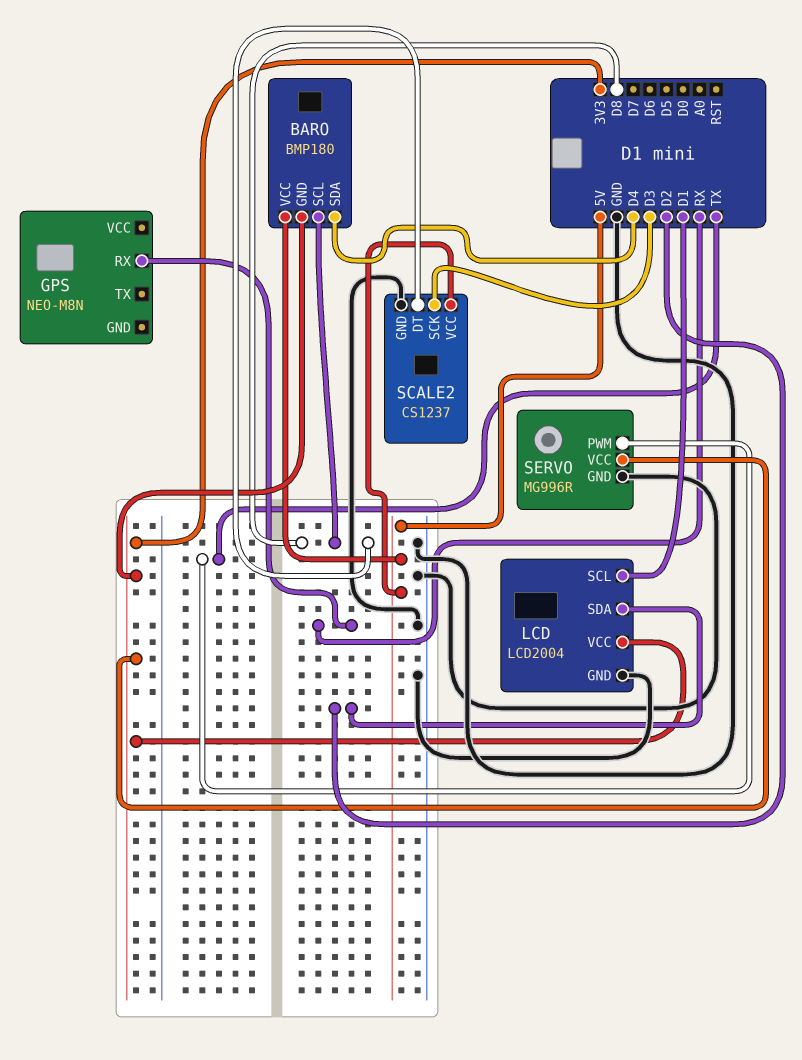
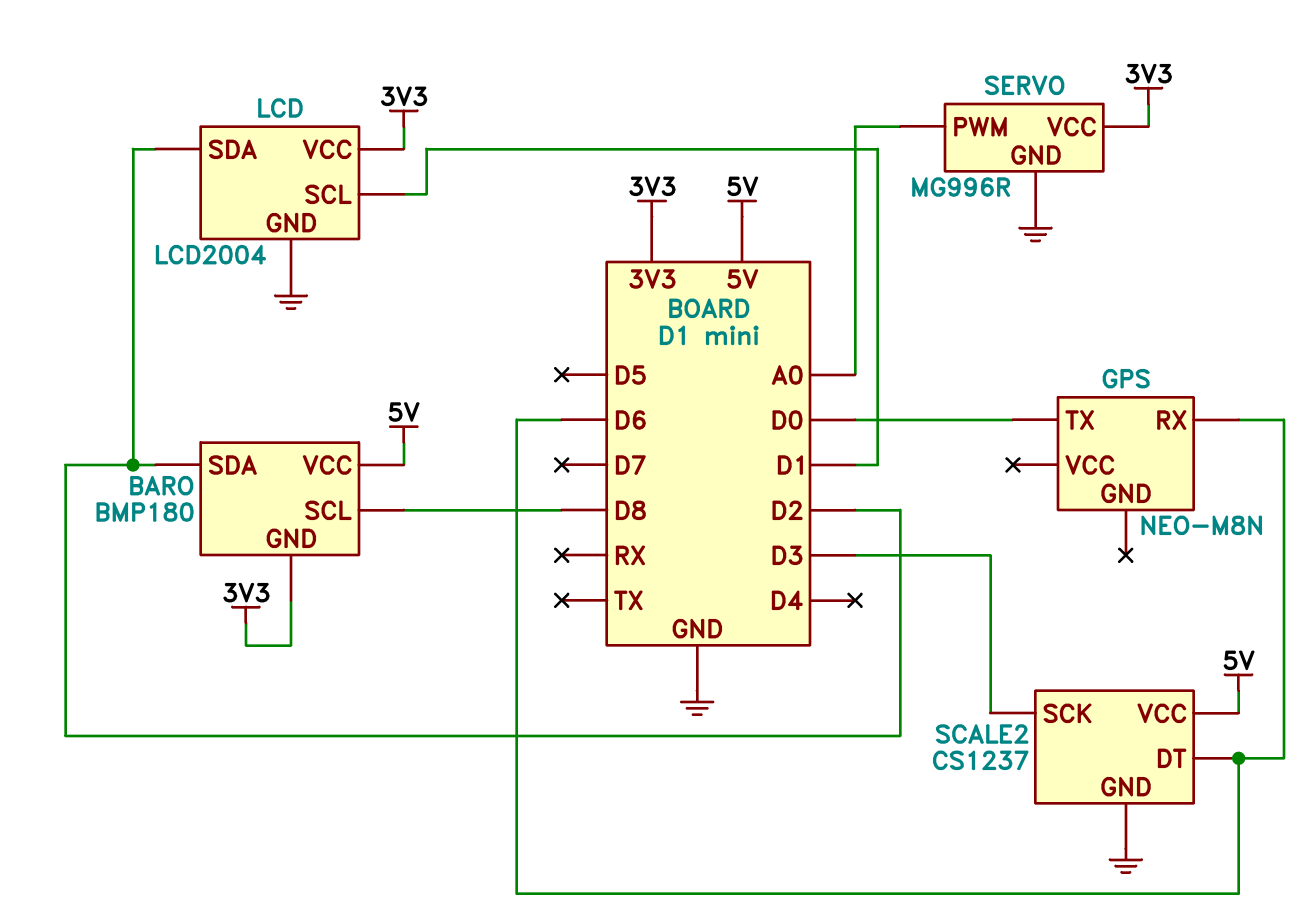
BARO pin SDA: D4 -> D2
GPS pin RX: RX -> D6
GPS pin TX: none -> D0
SCALE2 pin DT: D8 -> D6
SERVO pin PWM: TX -> A0

